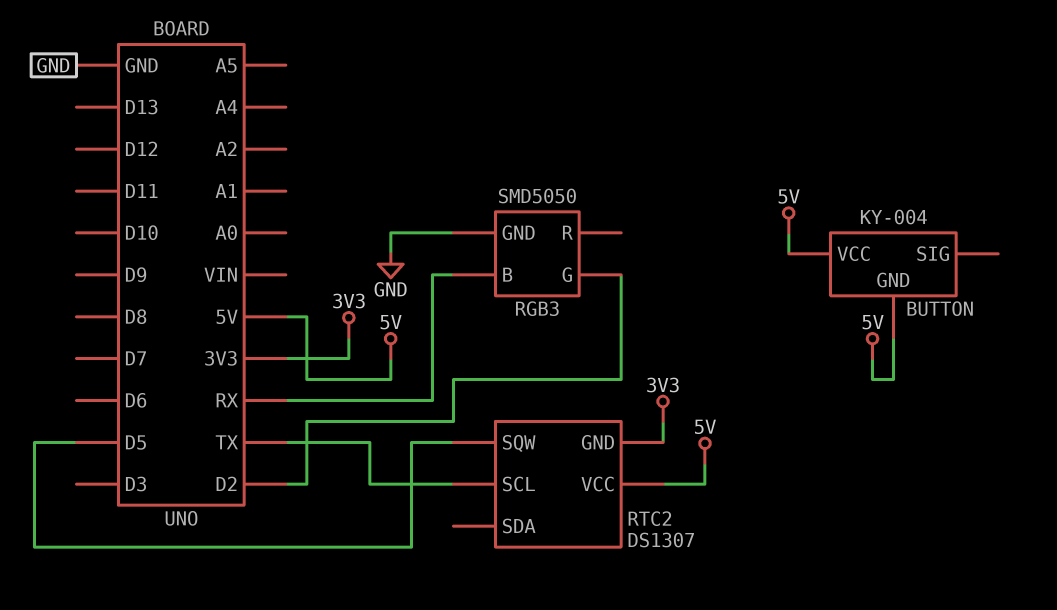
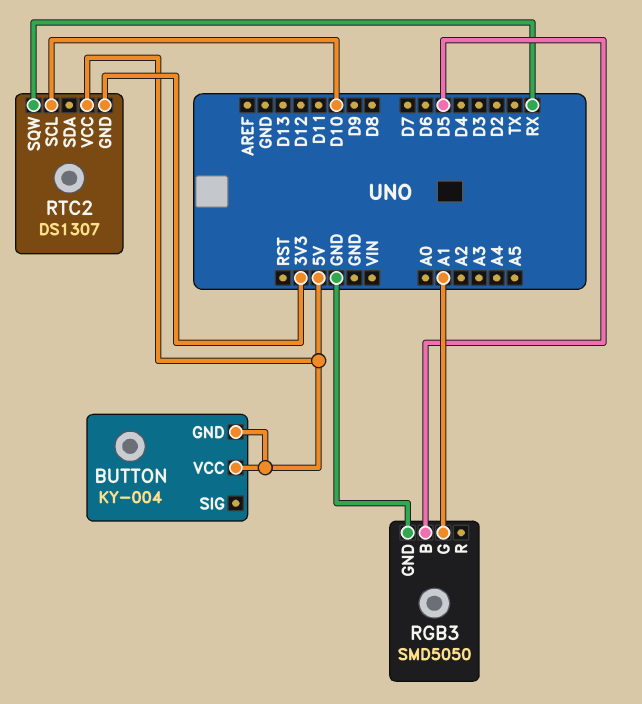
RGB3 pin B: RX -> D5
RGB3 pin G: D2 -> A1
RTC2 pin SCL: TX -> D10
RTC2 pin SQW: D5 -> RX

